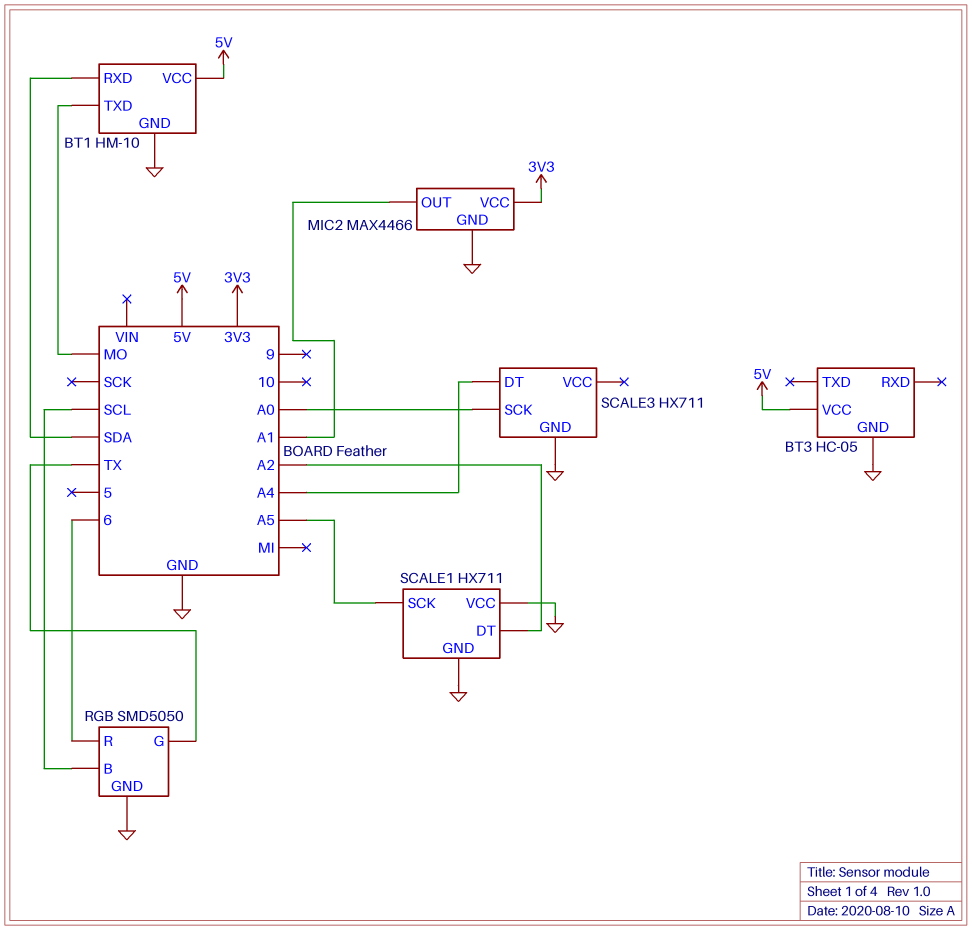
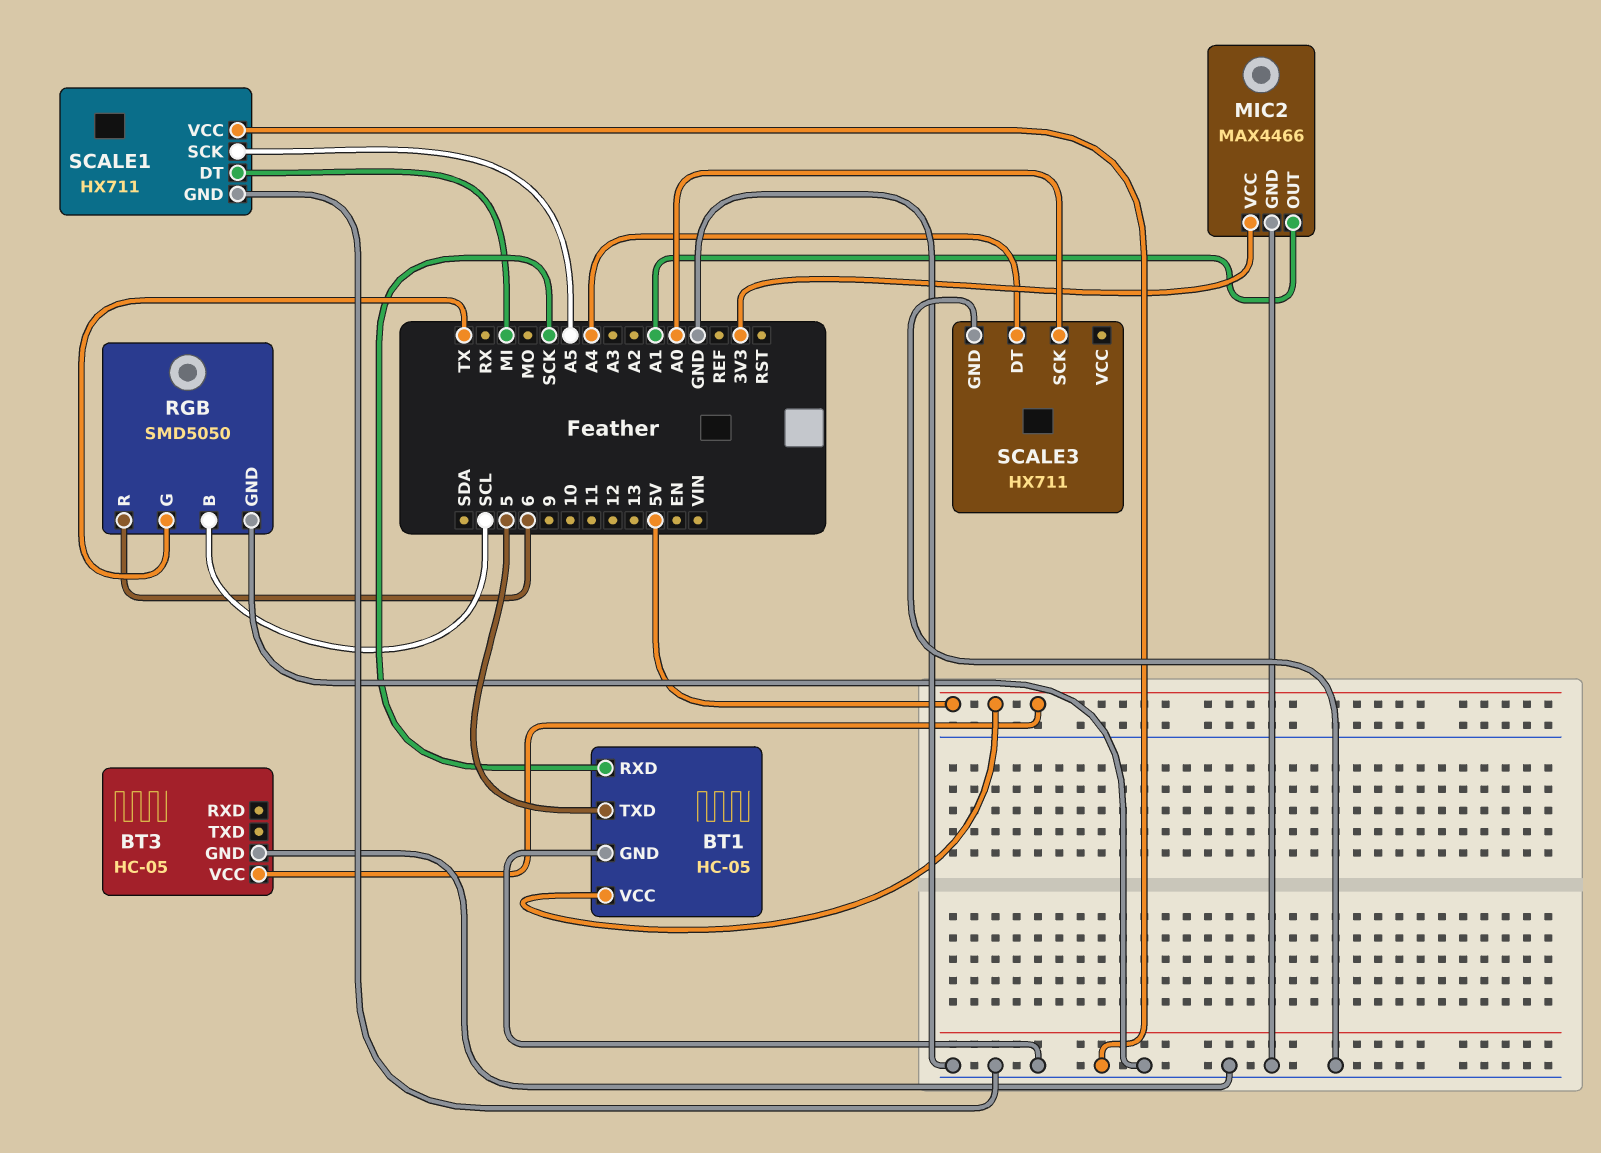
BT1: HM-10 -> HC-05
BT1 pin RXD: SDA -> SCK
BT1 pin TXD: MO -> 5
SCALE1 pin DT: A2 -> MI

